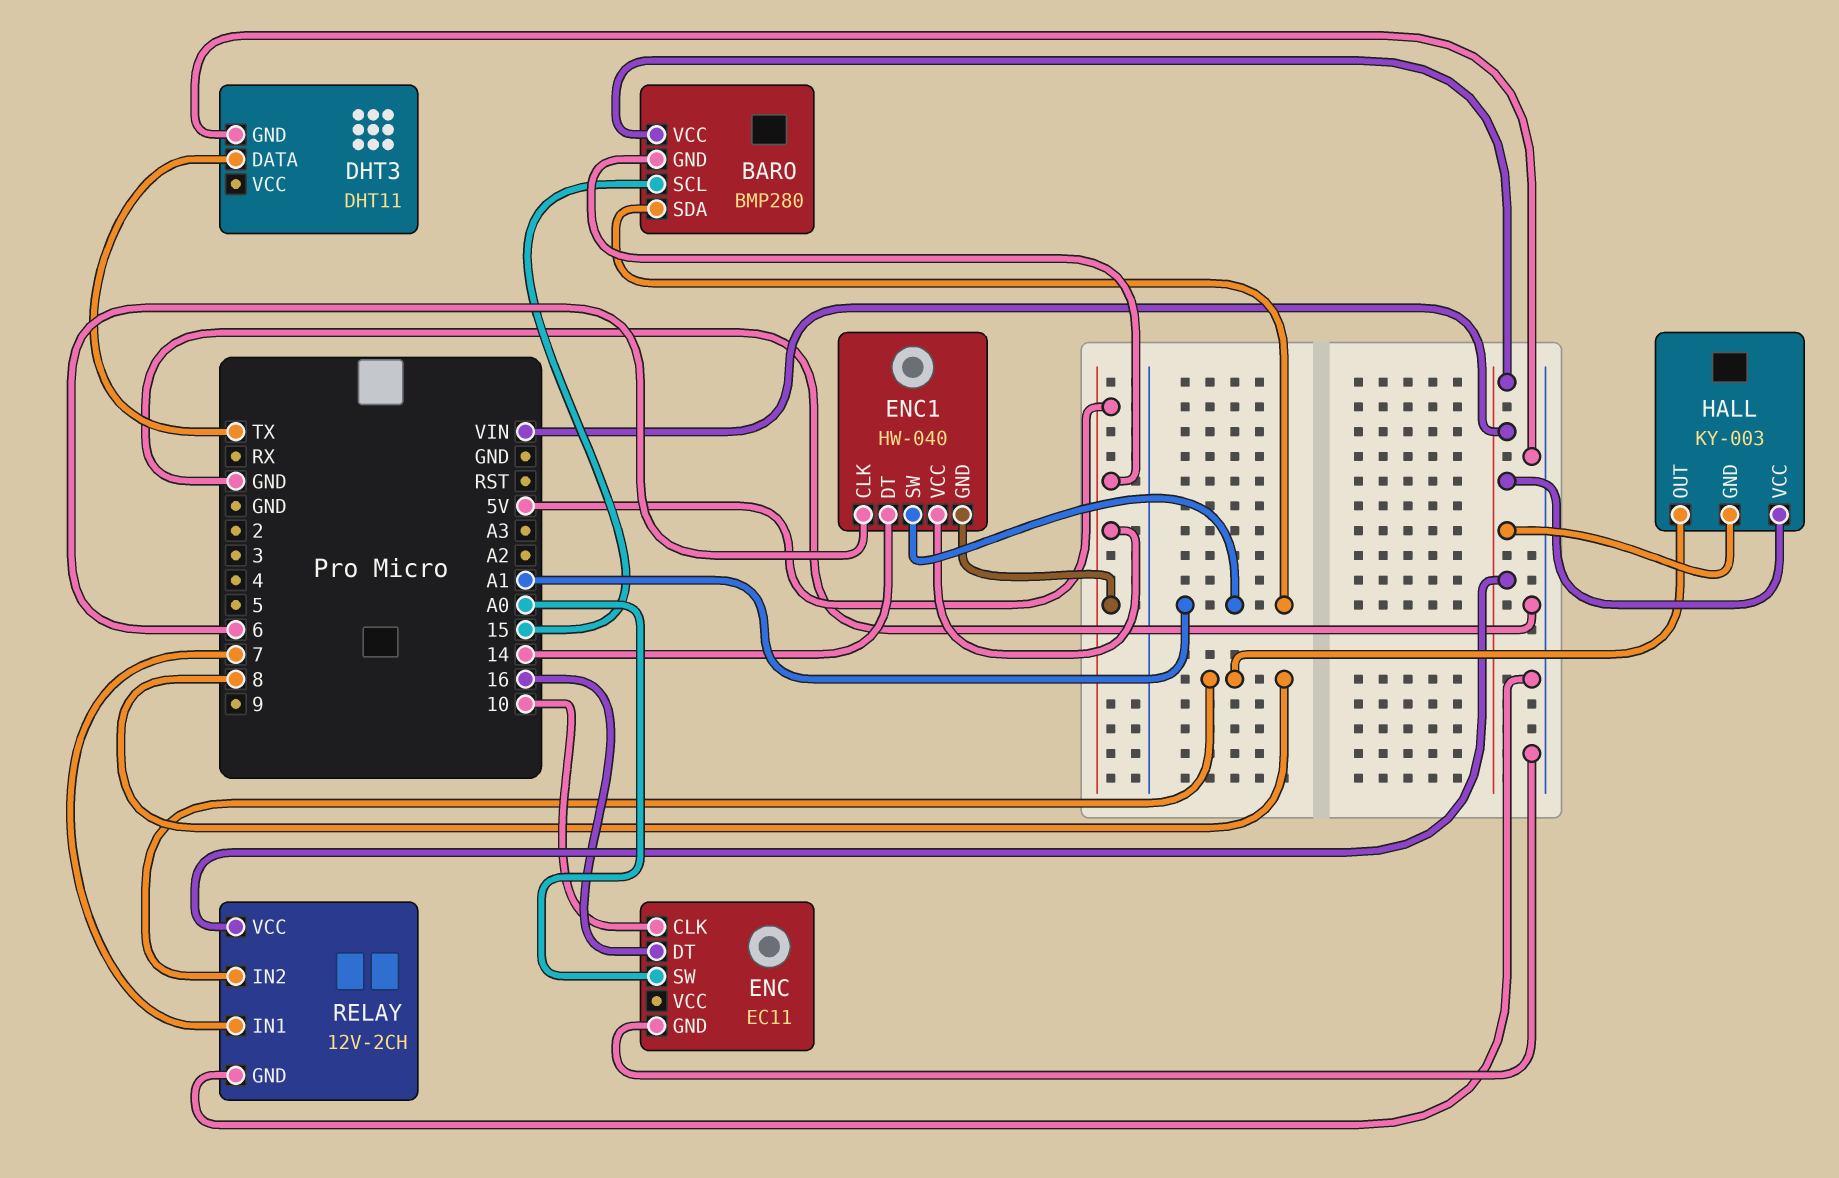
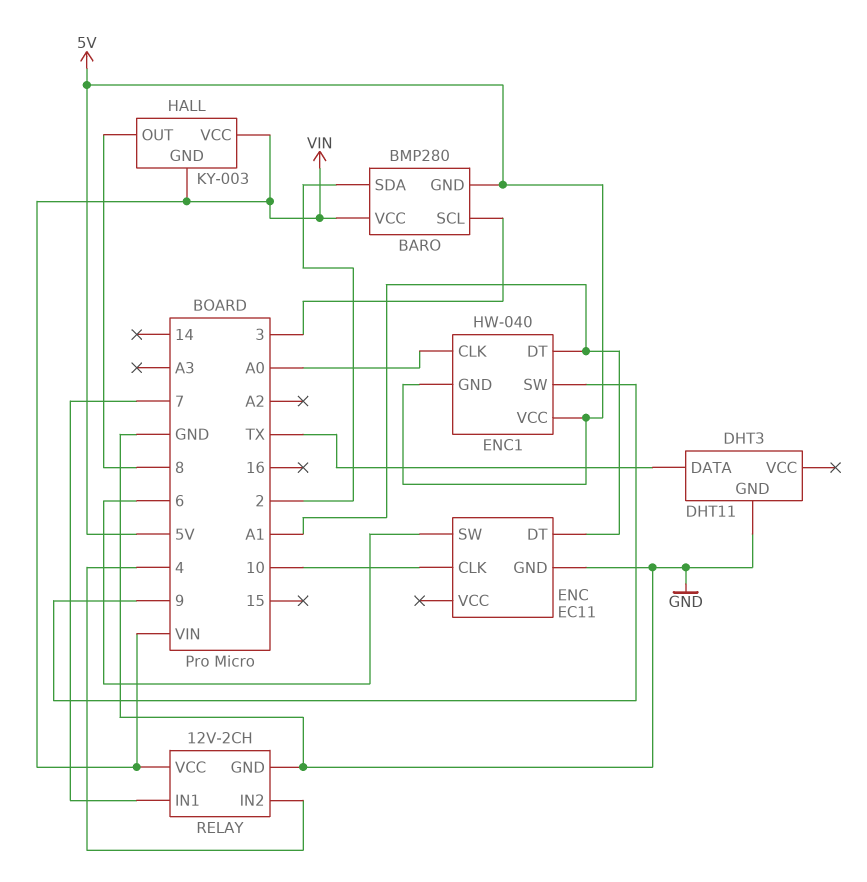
BARO pin SCL: 15 -> 3
BARO pin SDA: A1 -> 2
ENC pin DT: 16 -> A1
ENC pin SW: A0 -> 6
ENC1 pin CLK: 6 -> A0
ENC1 pin DT: 14 -> A1
ENC1 pin SW: A1 -> 9
RELAY pin IN2: 8 -> 4

